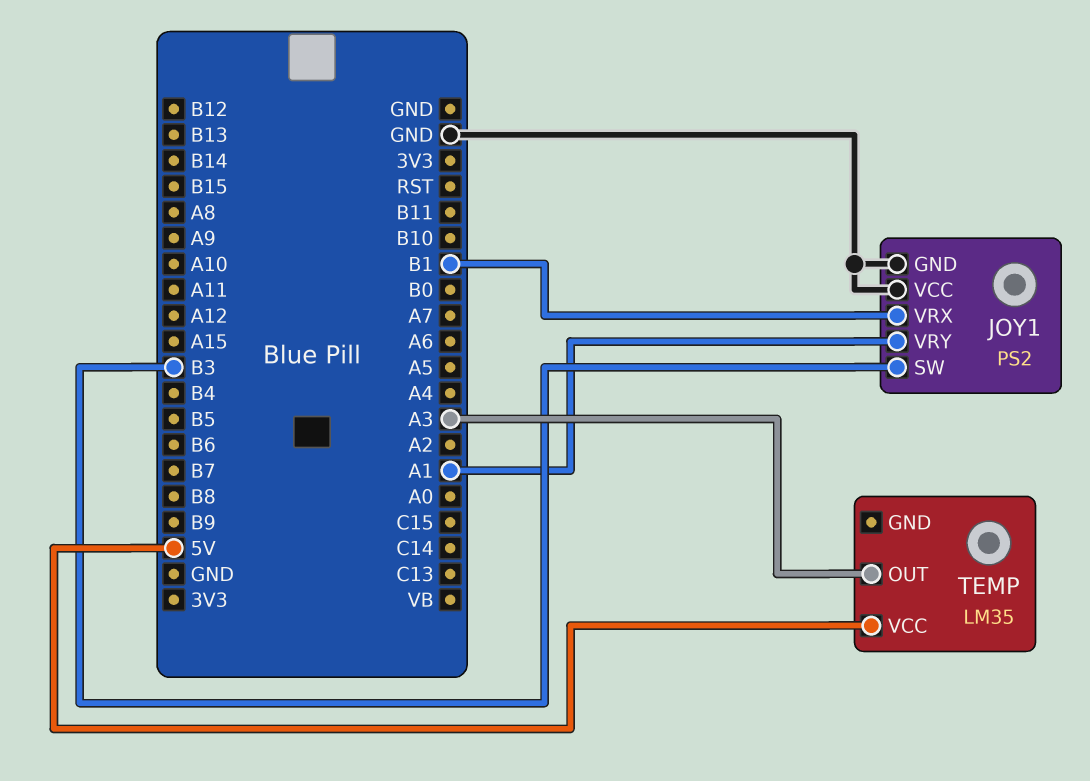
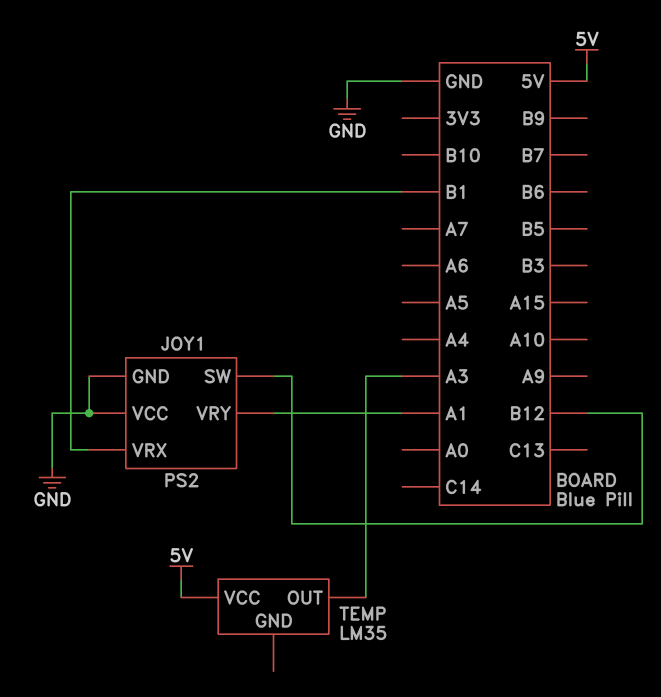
JOY1 pin SW: B3 -> B12

